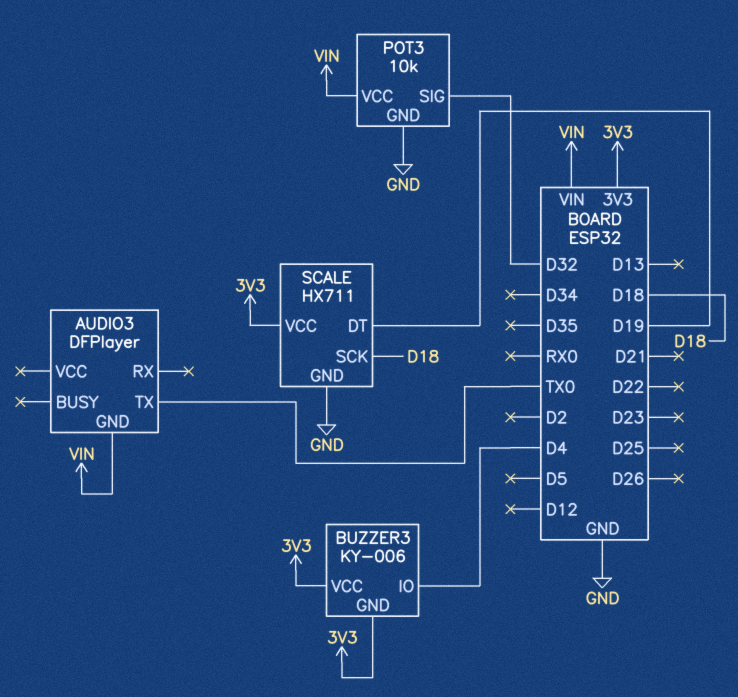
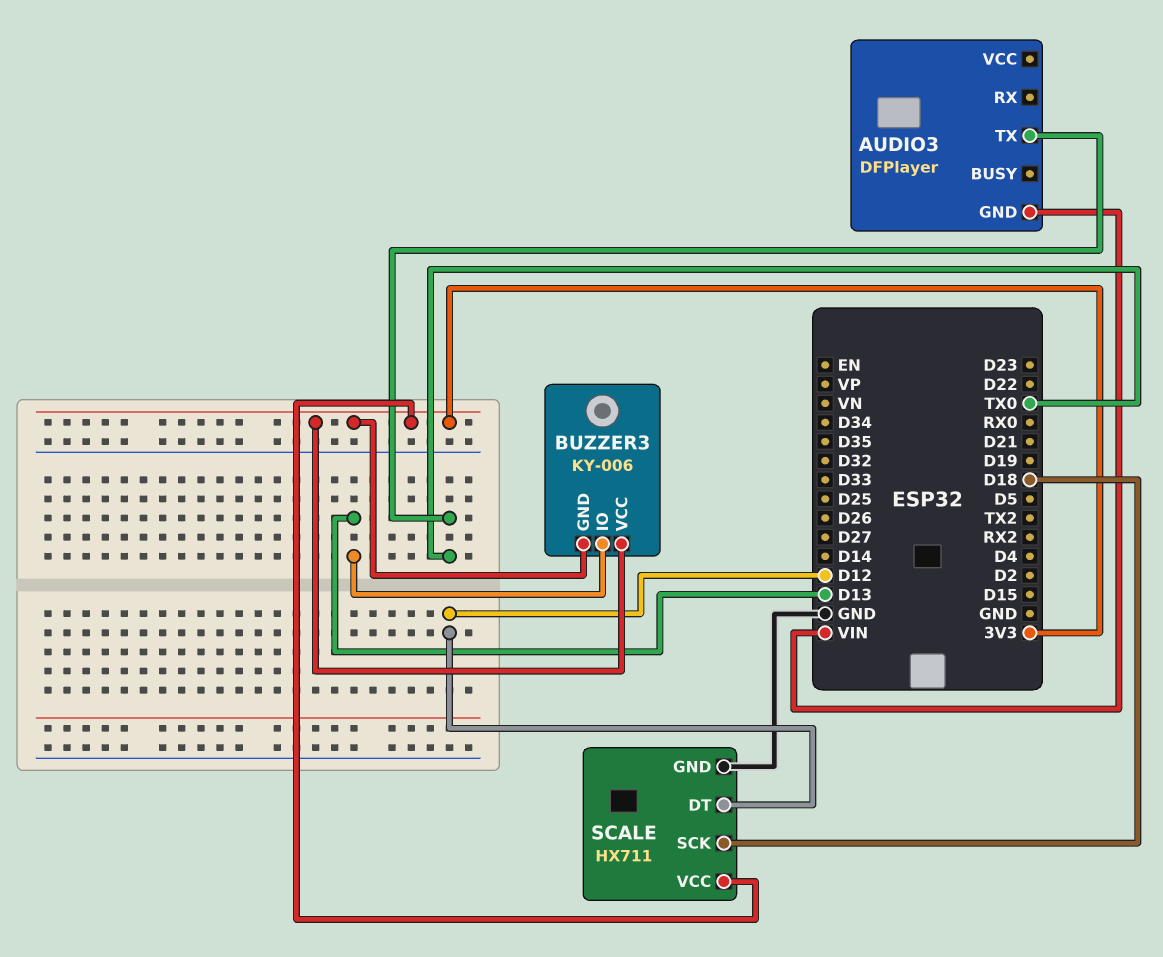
BUZZER3 pin IO: D4 -> D13
POT3: 10k -> none
POT3 pin GND: GND -> none
POT3 pin SIG: D32 -> none
POT3 pin VCC: VIN -> none
SCALE pin DT: D19 -> D12

